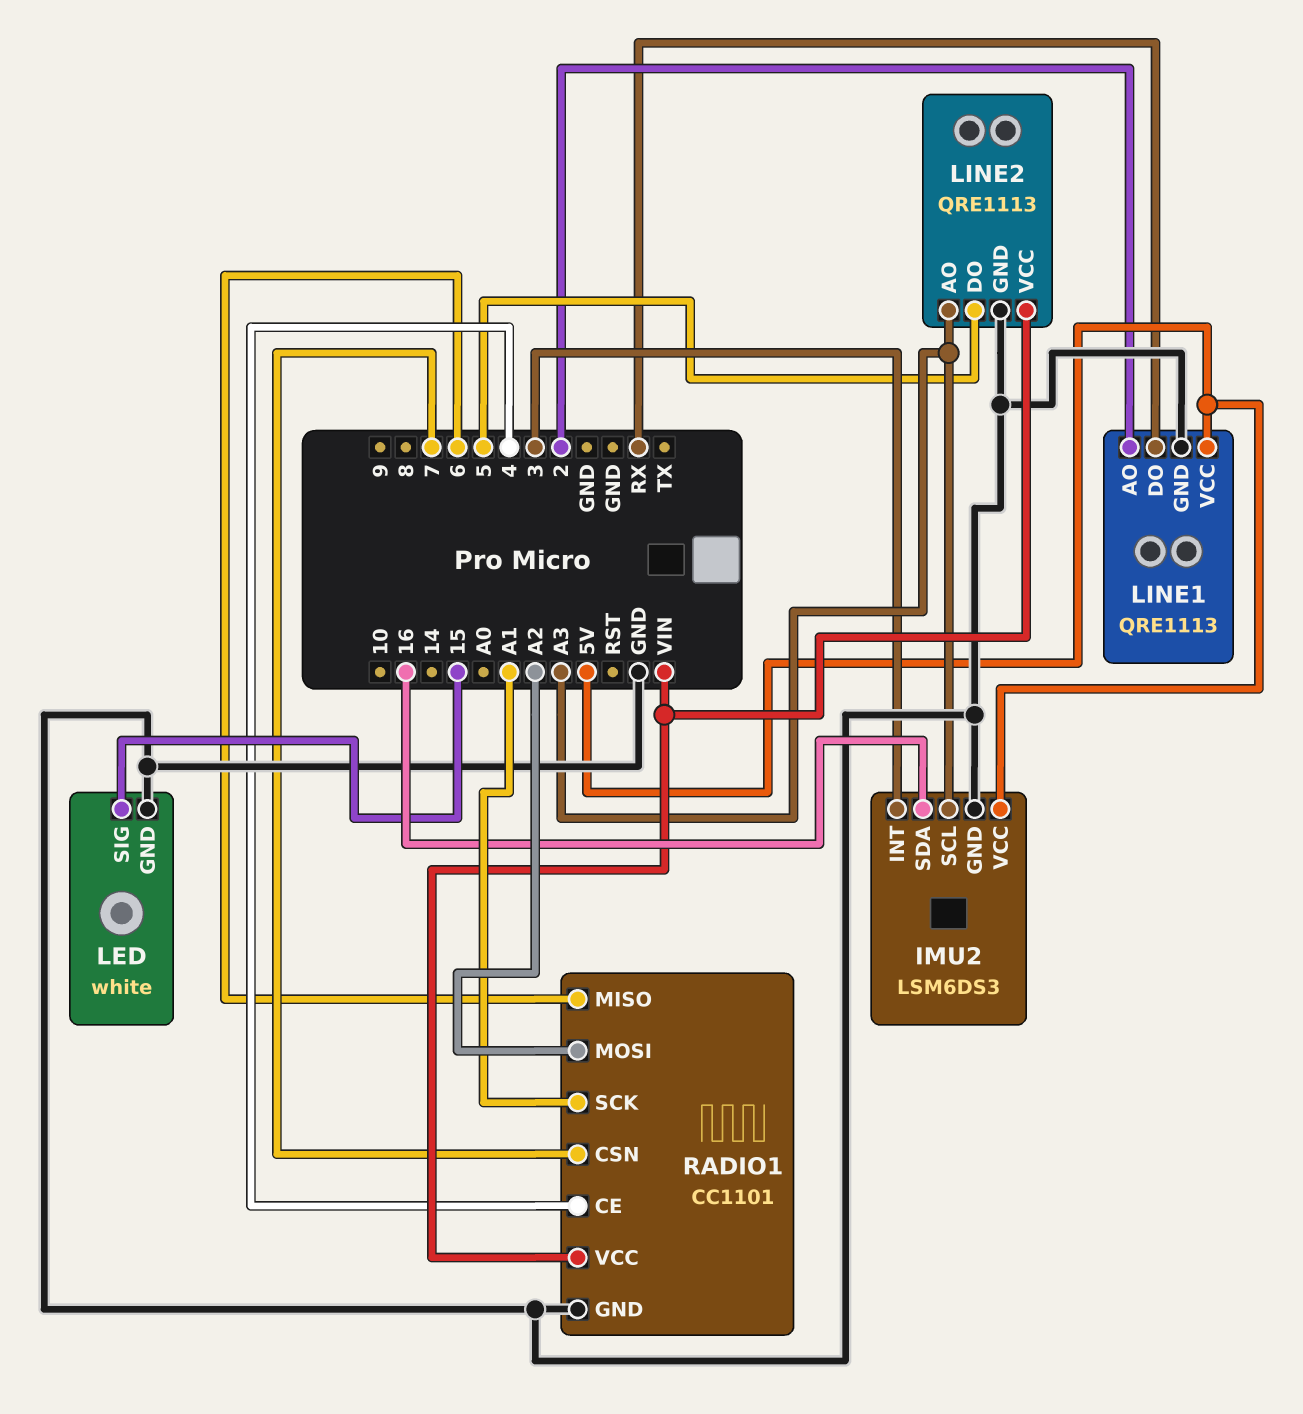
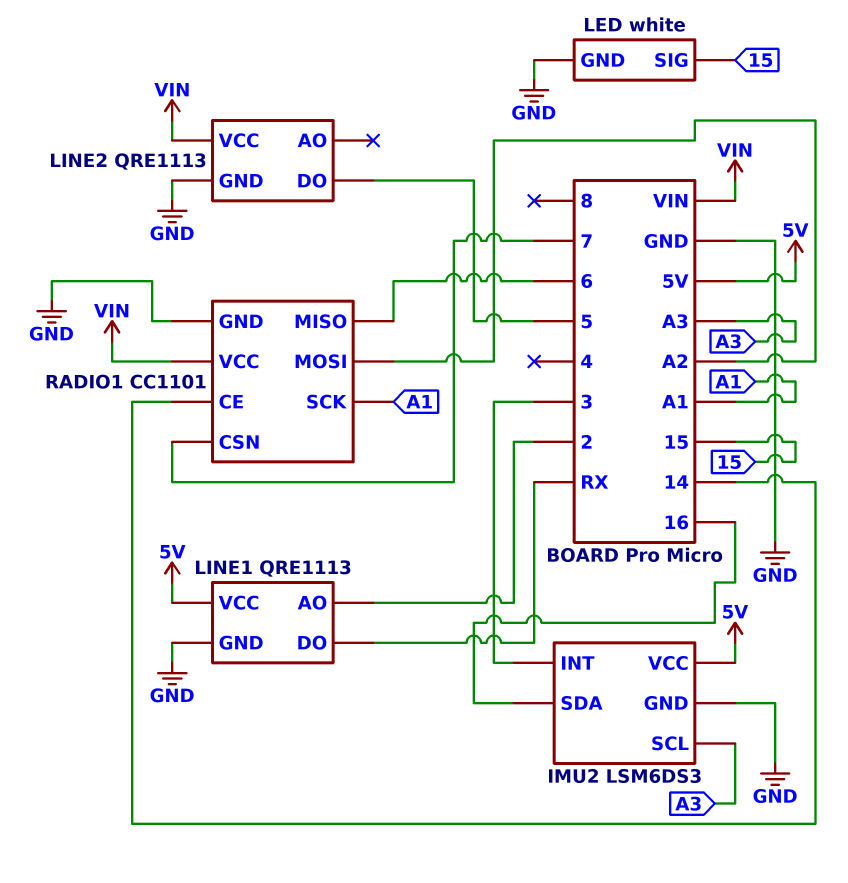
LINE2 pin AO: A3 -> none
RADIO1 pin CE: 4 -> 14

